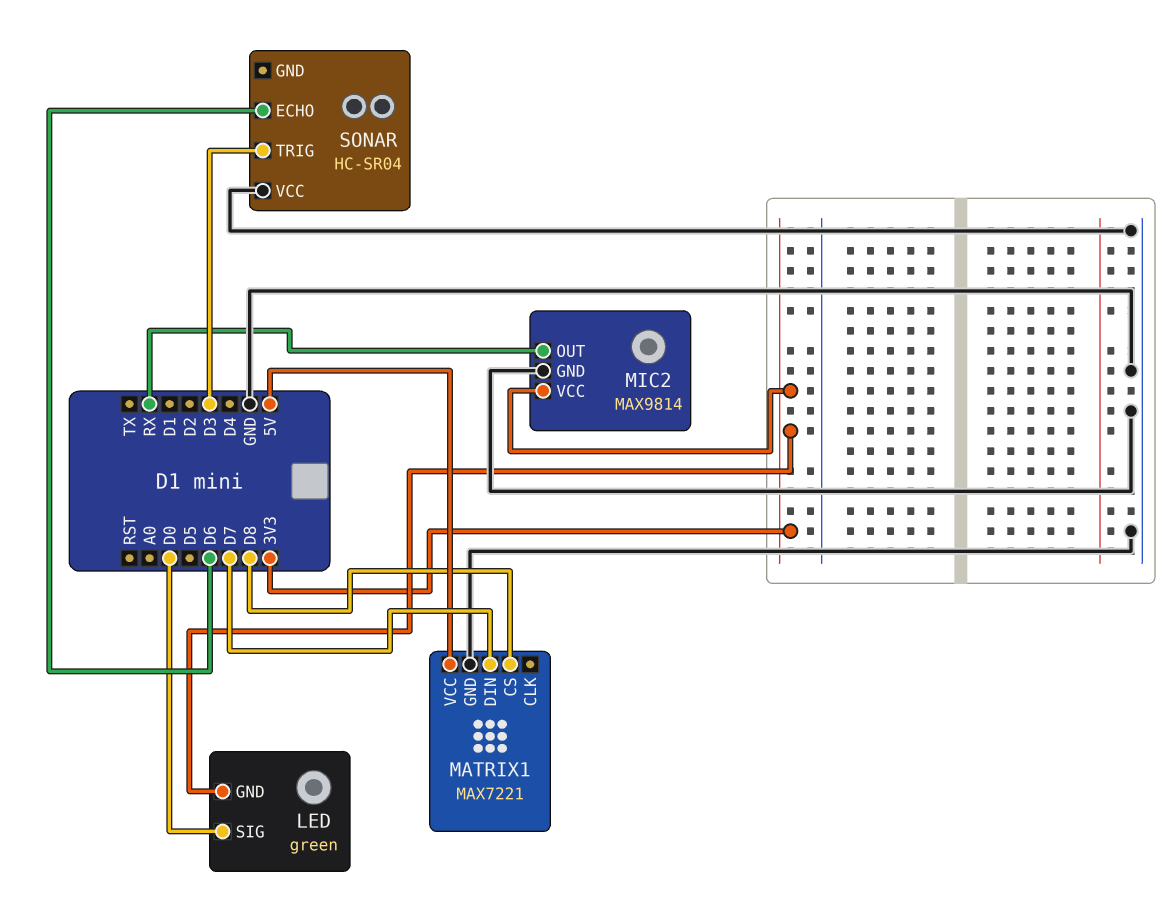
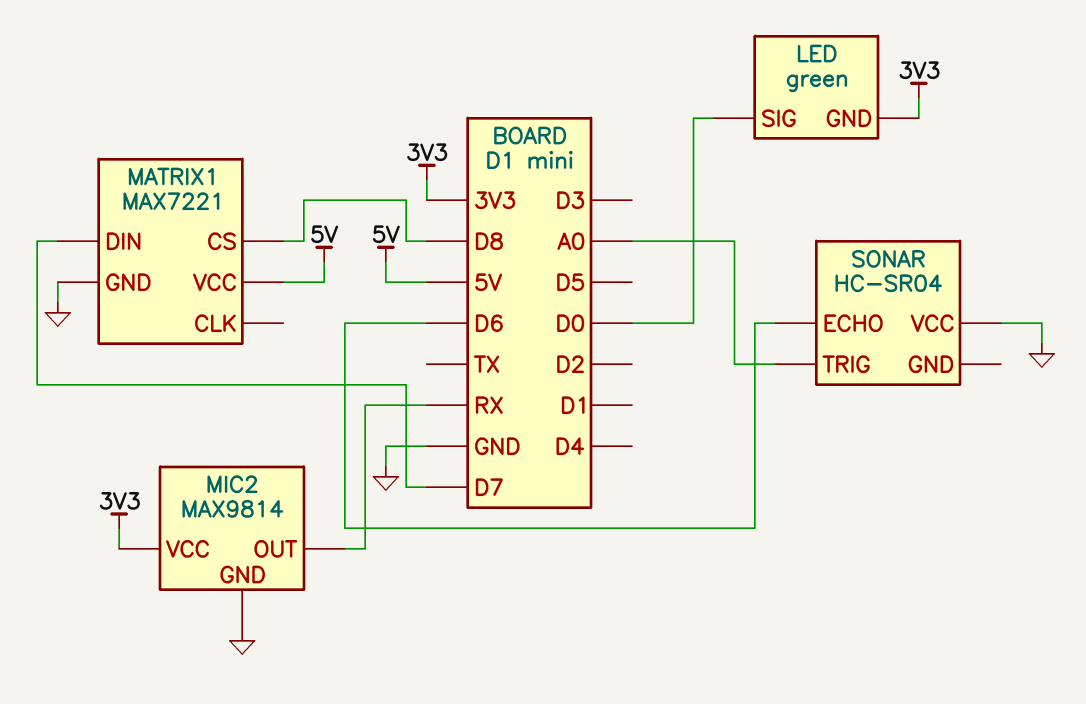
SONAR pin TRIG: D3 -> A0

